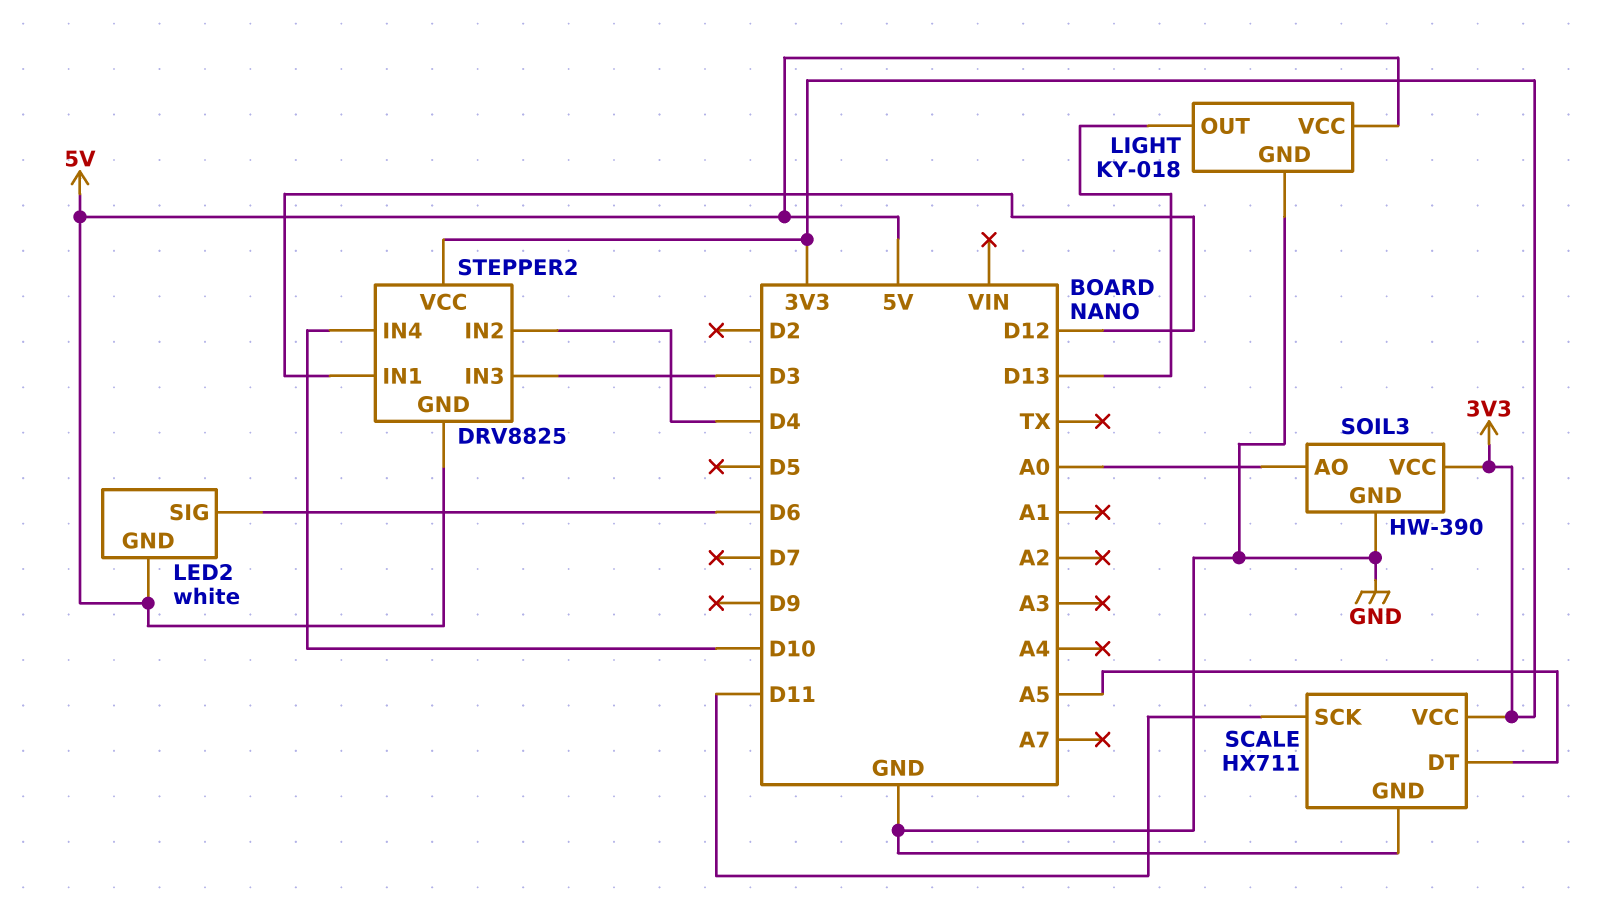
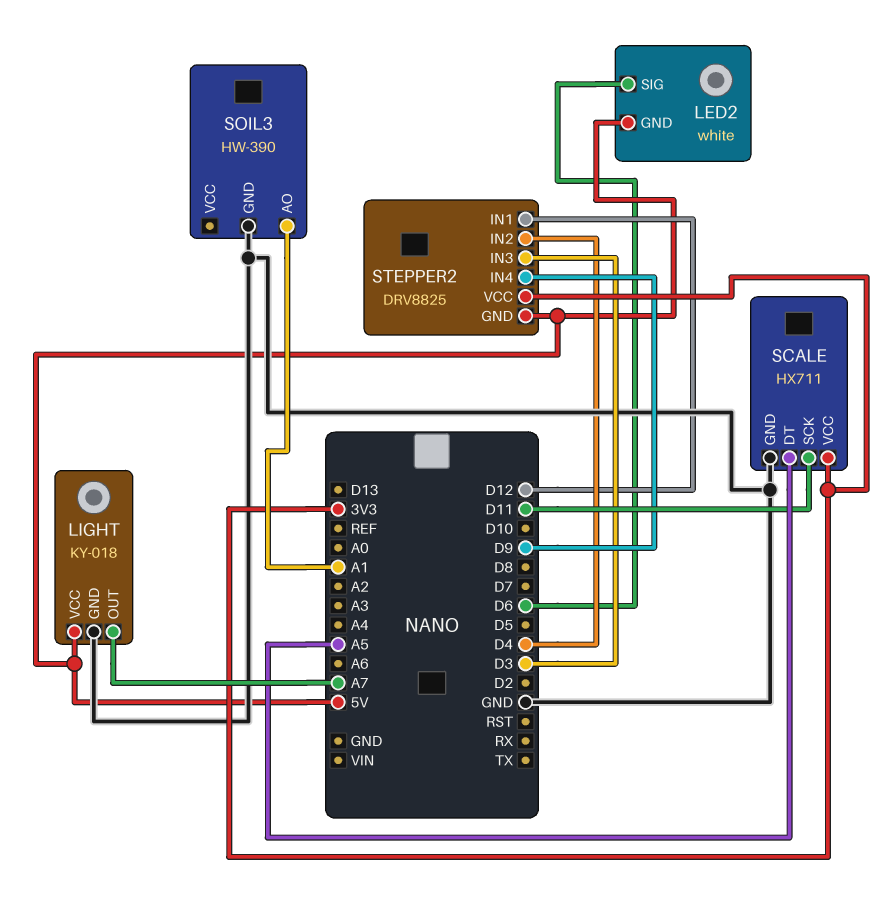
LIGHT pin OUT: D13 -> A7
SOIL3 pin AO: A0 -> A1
SOIL3 pin VCC: 3V3 -> none
STEPPER2 pin IN4: D10 -> D9

